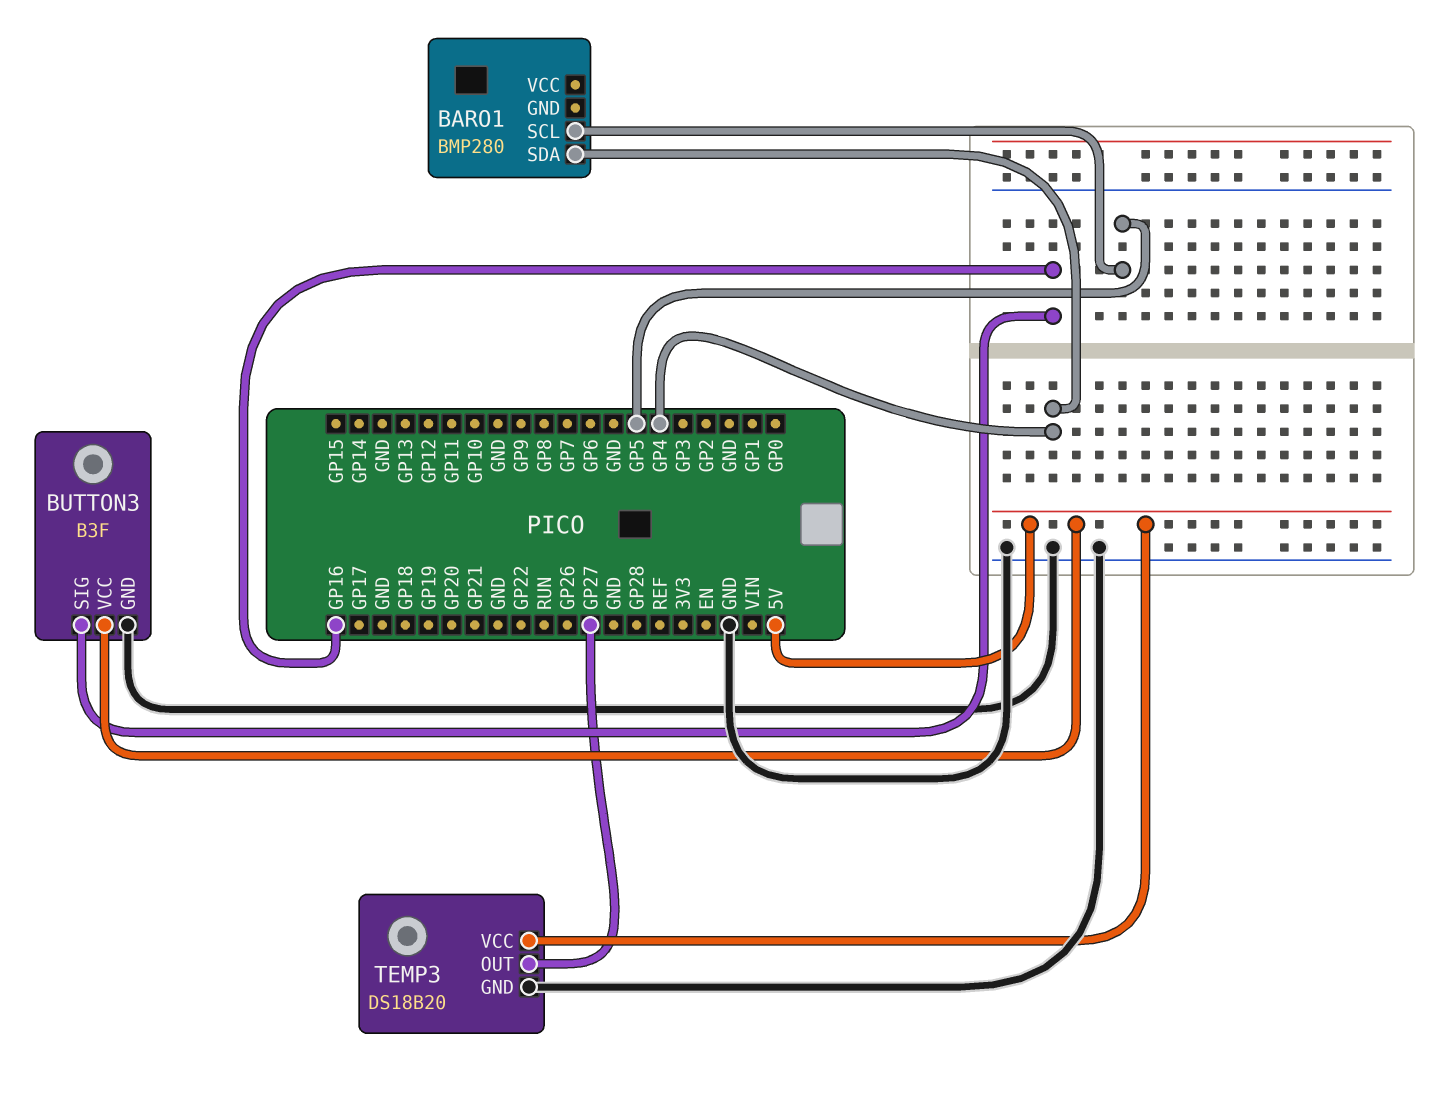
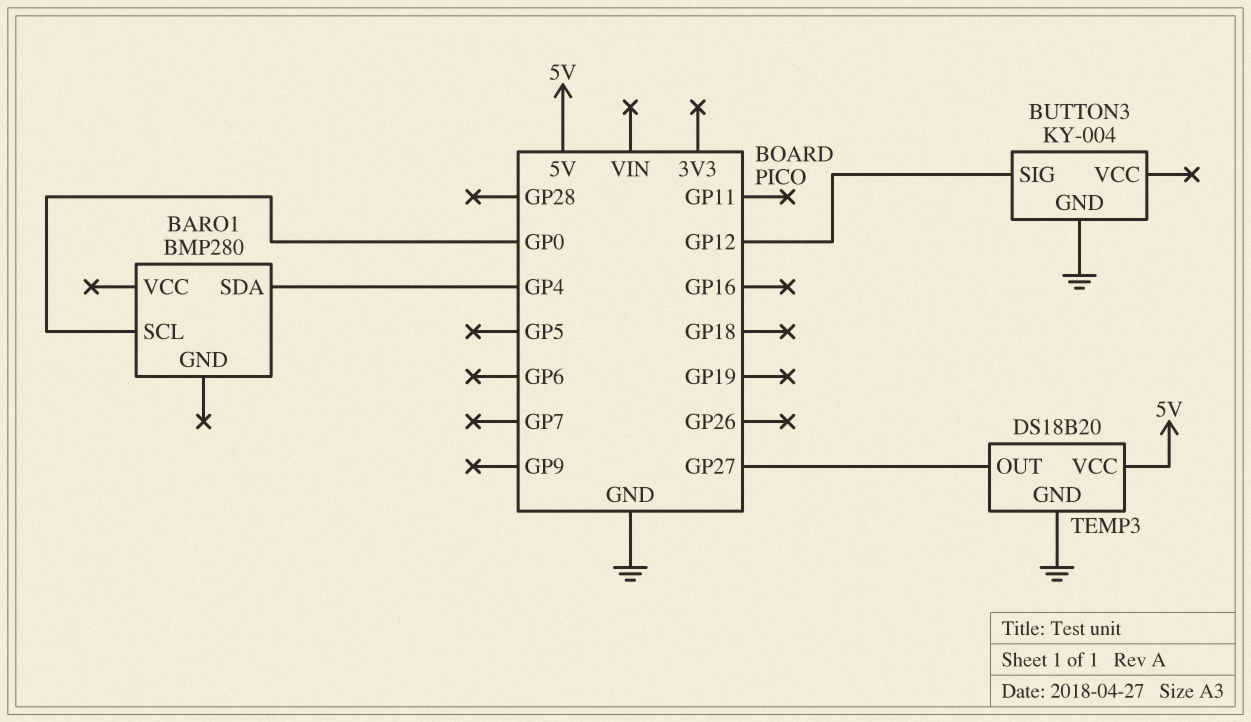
BARO1 pin SCL: GP5 -> GP0
BUTTON3: B3F -> KY-004
BUTTON3 pin SIG: GP16 -> GP12
BUTTON3 pin VCC: 5V -> none

